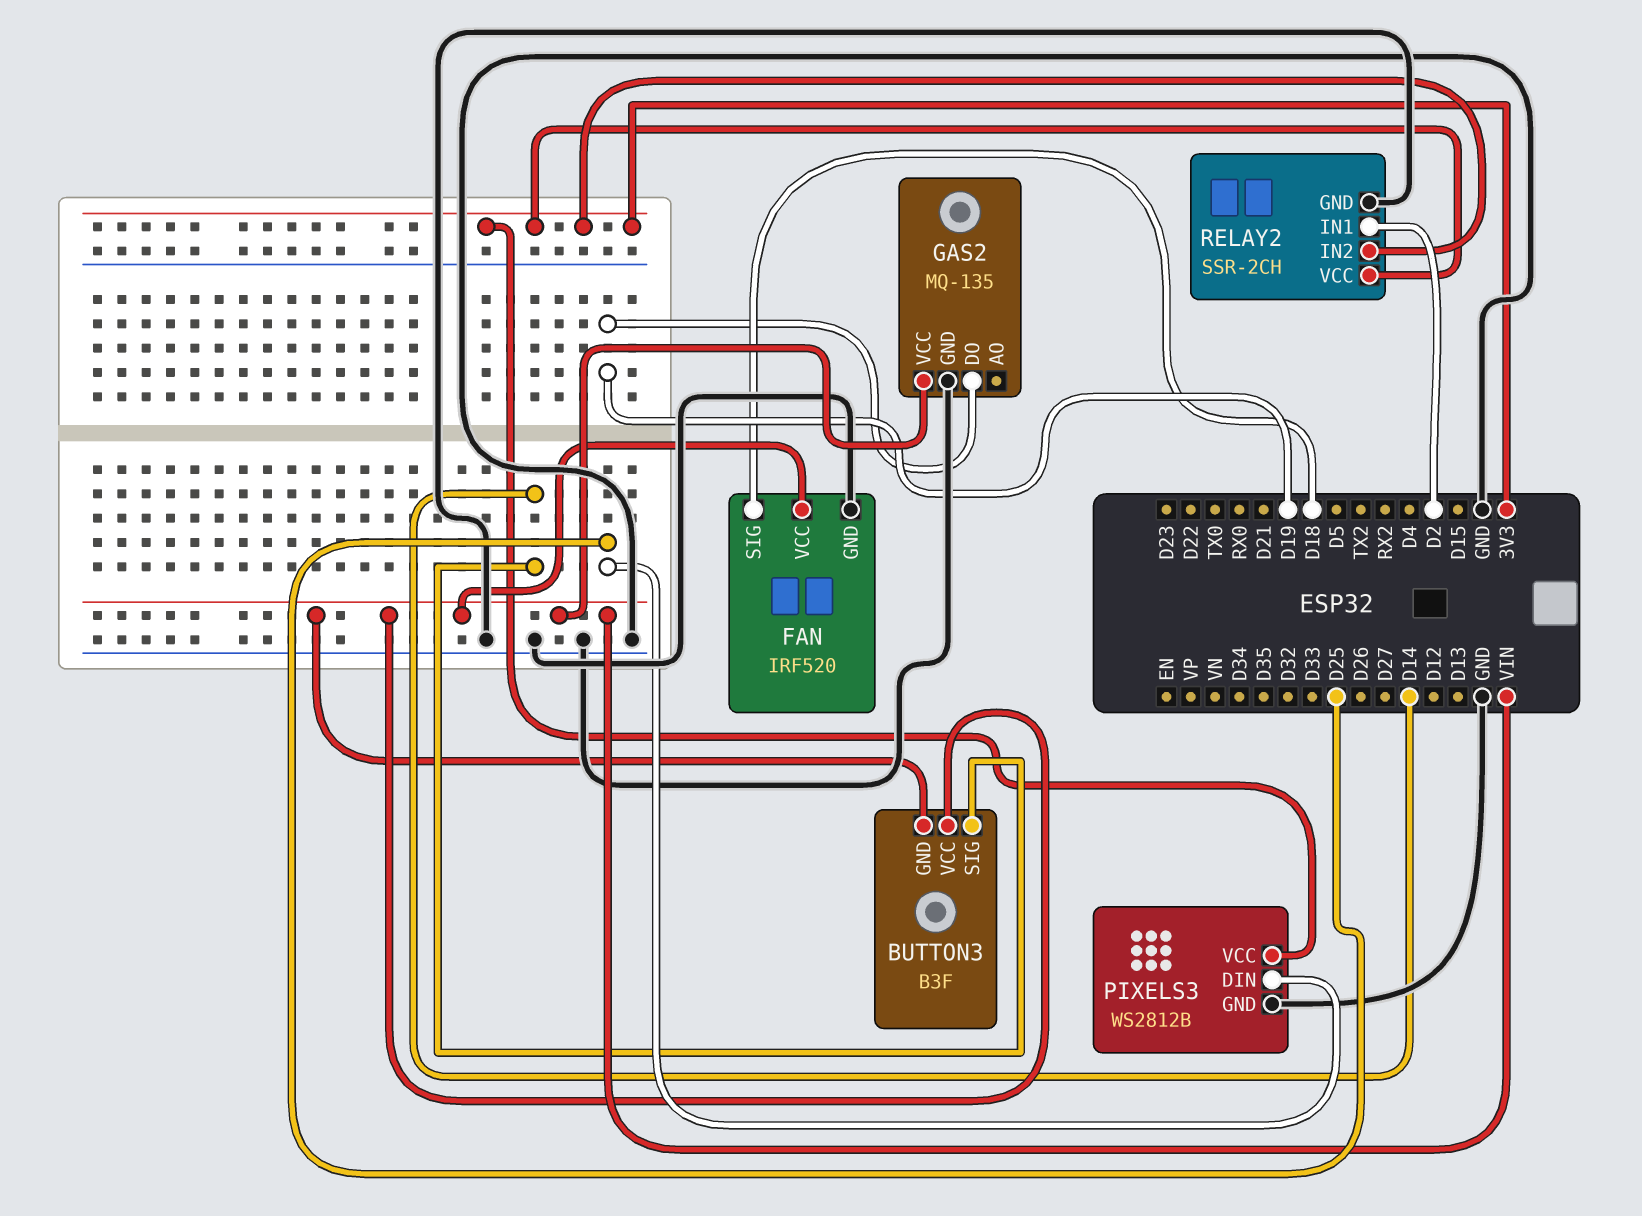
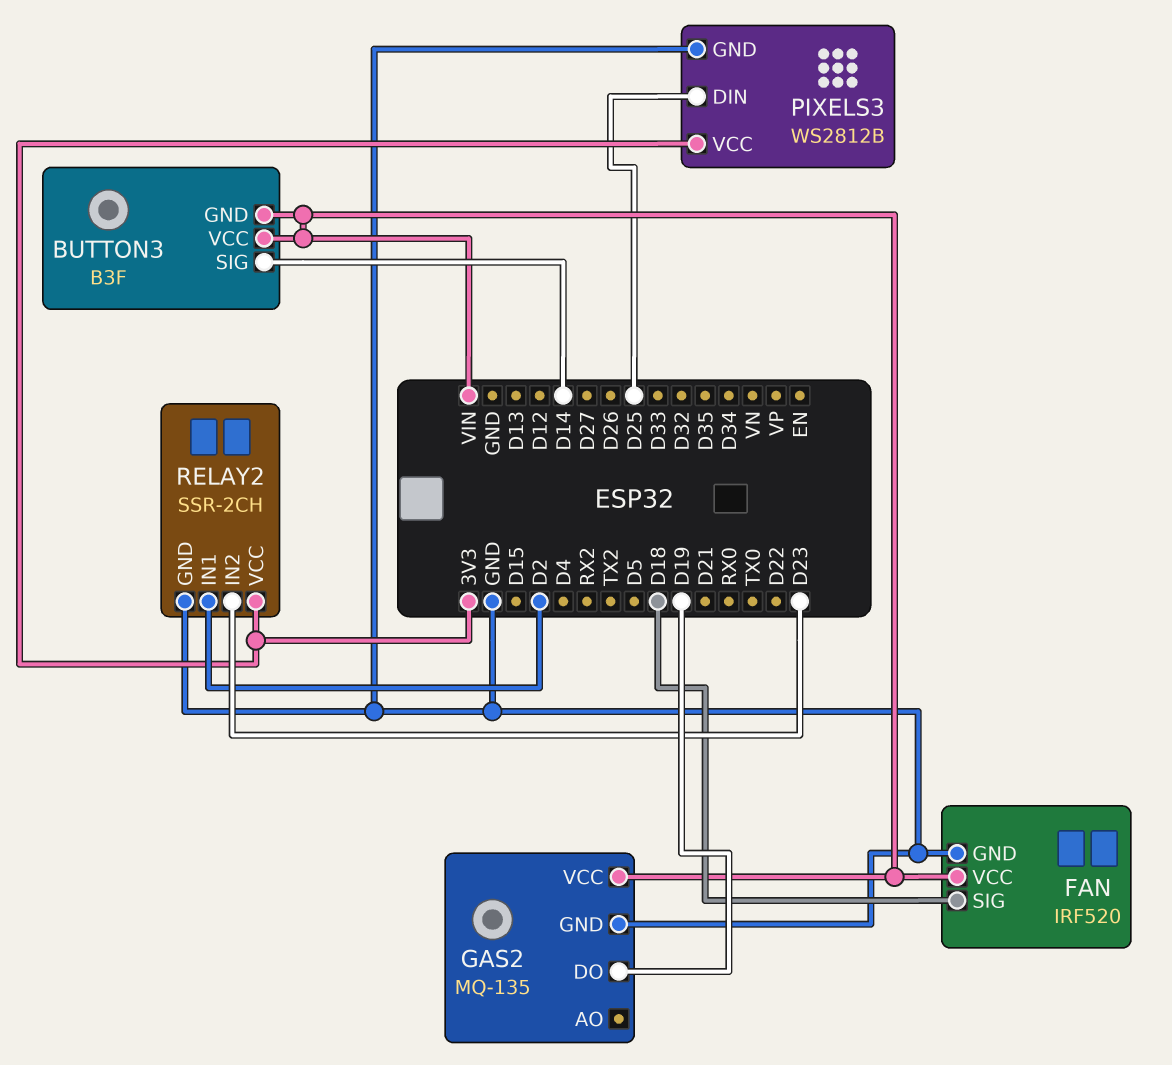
RELAY2 pin IN2: 3V3 -> D23

